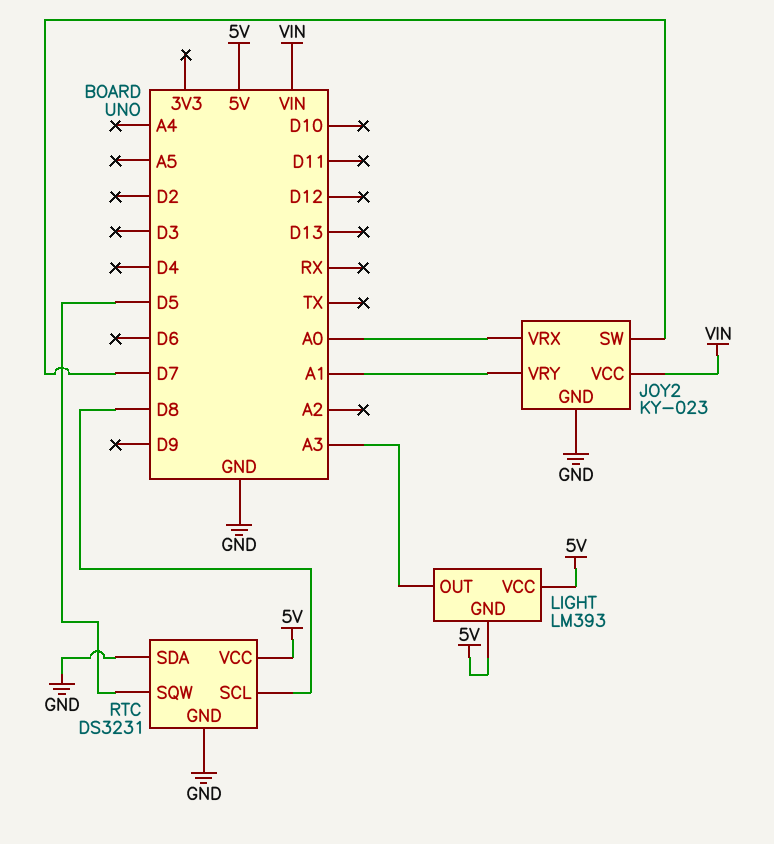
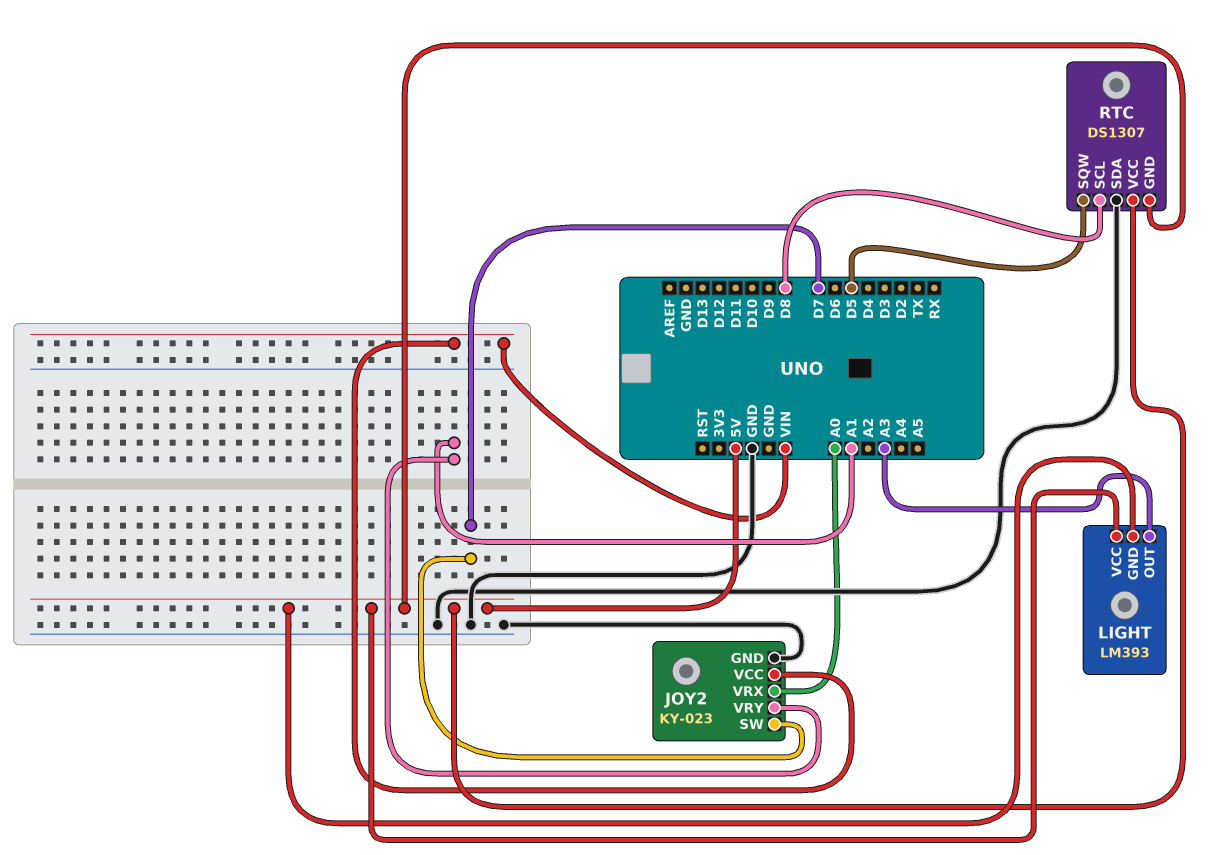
RTC: DS3231 -> DS1307
RTC pin GND: GND -> 5V

